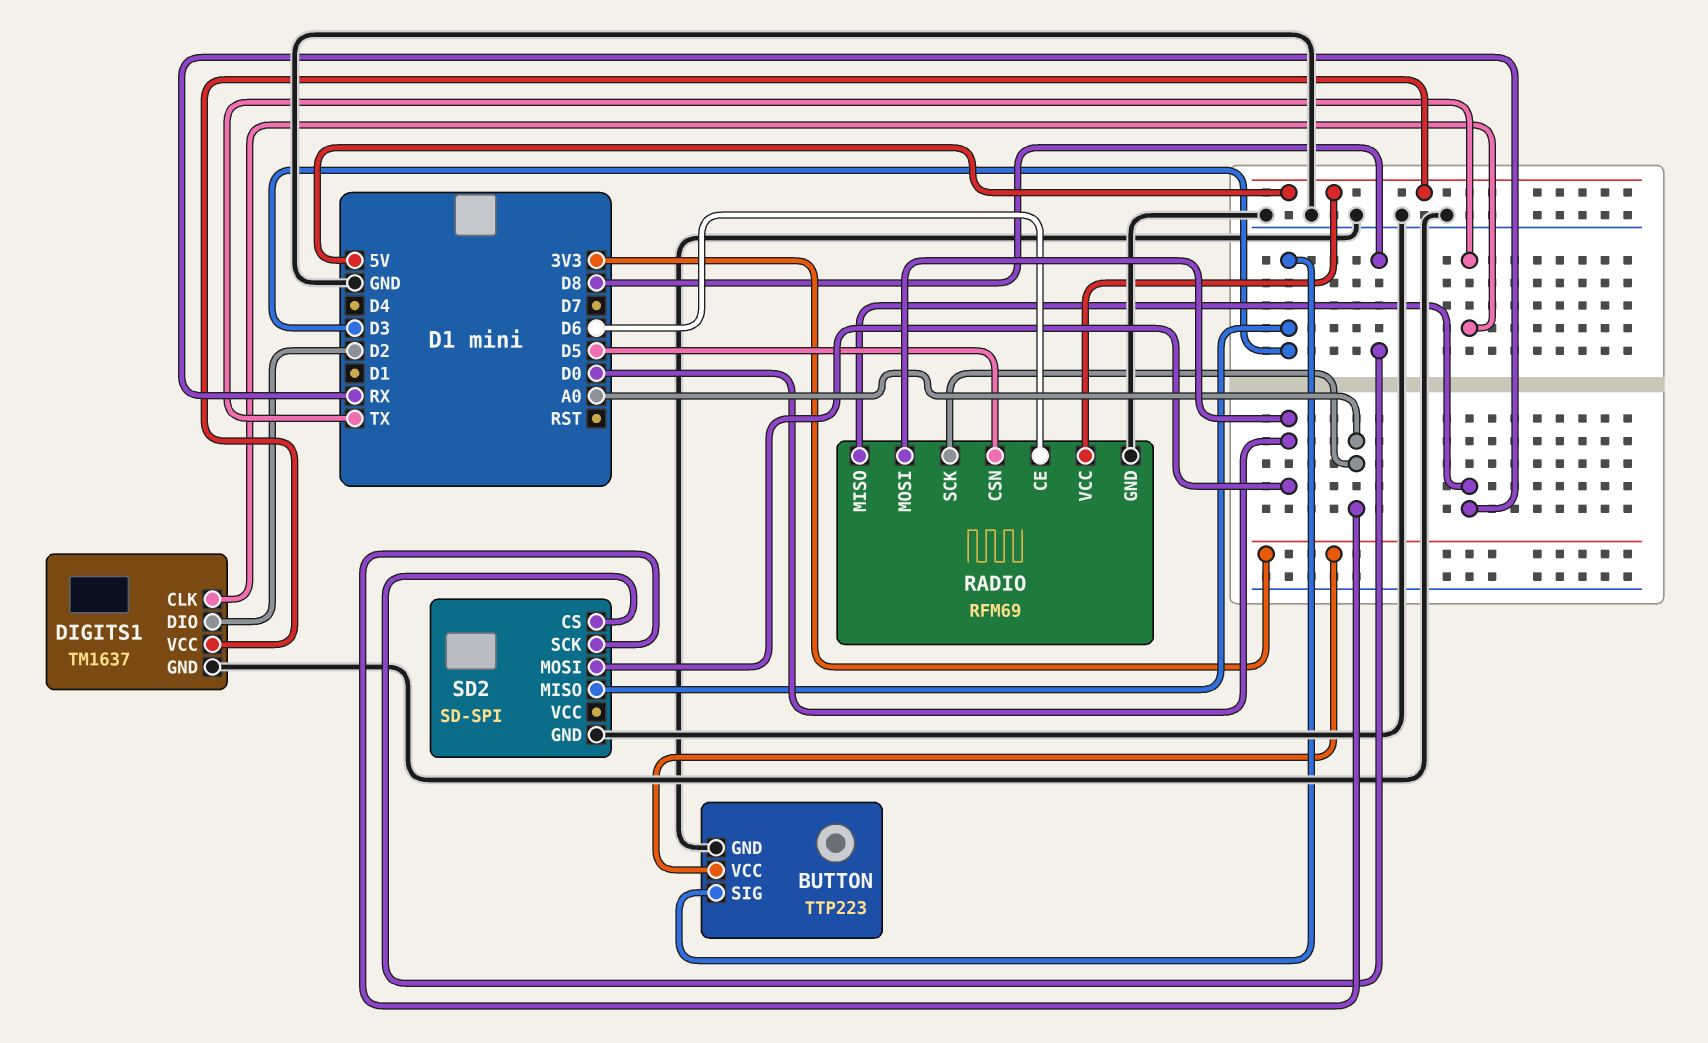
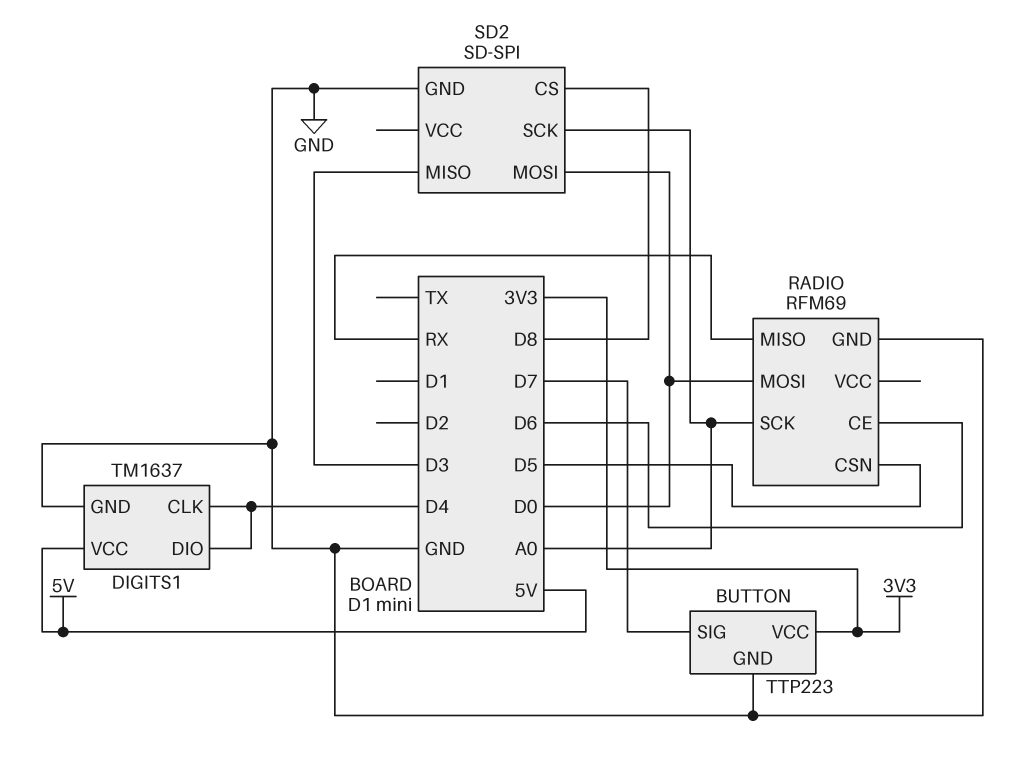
BUTTON pin SIG: D3 -> D7
DIGITS1 pin CLK: TX -> D4
DIGITS1 pin DIO: D2 -> D4
RADIO pin VCC: 5V -> none

